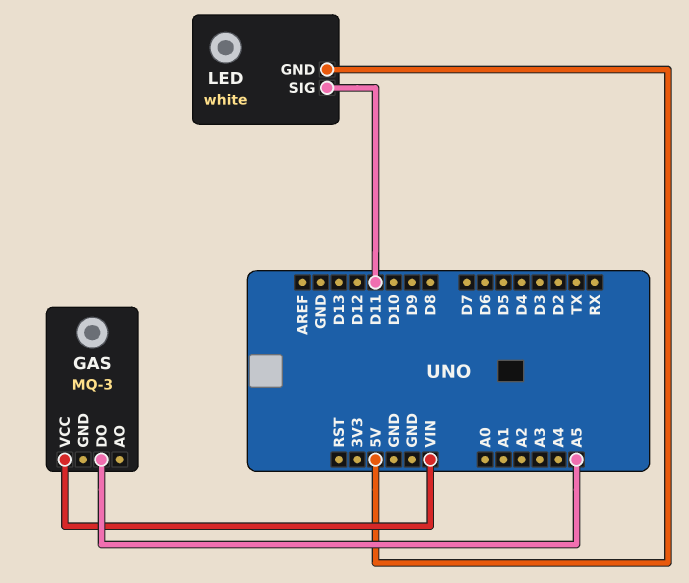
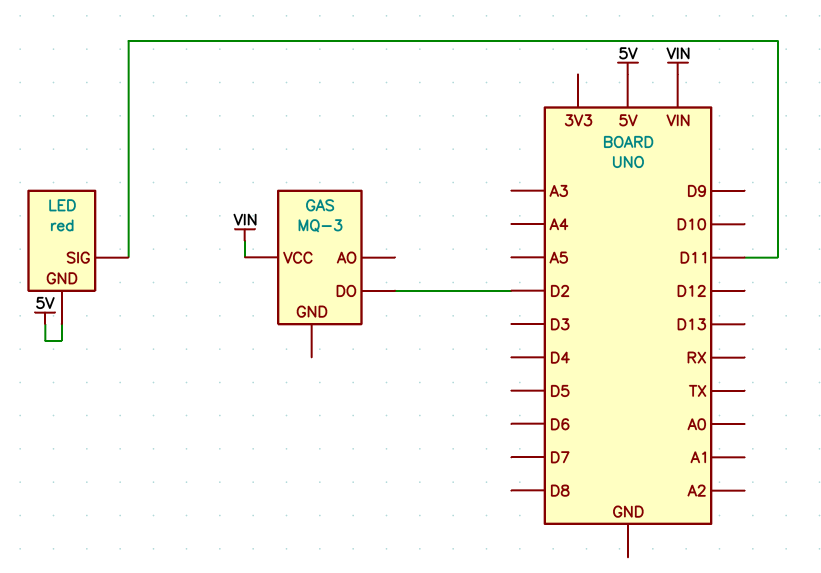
GAS pin DO: A5 -> D2
LED: white -> red

